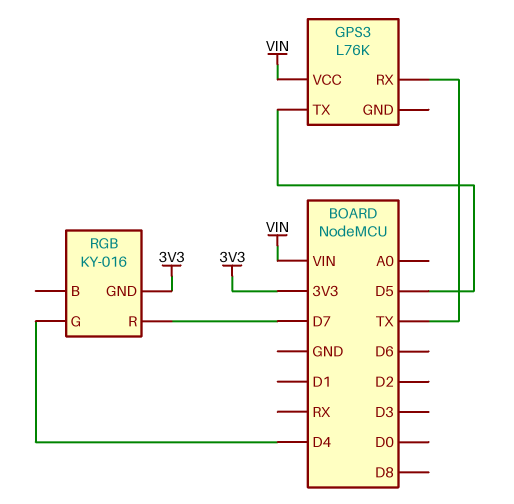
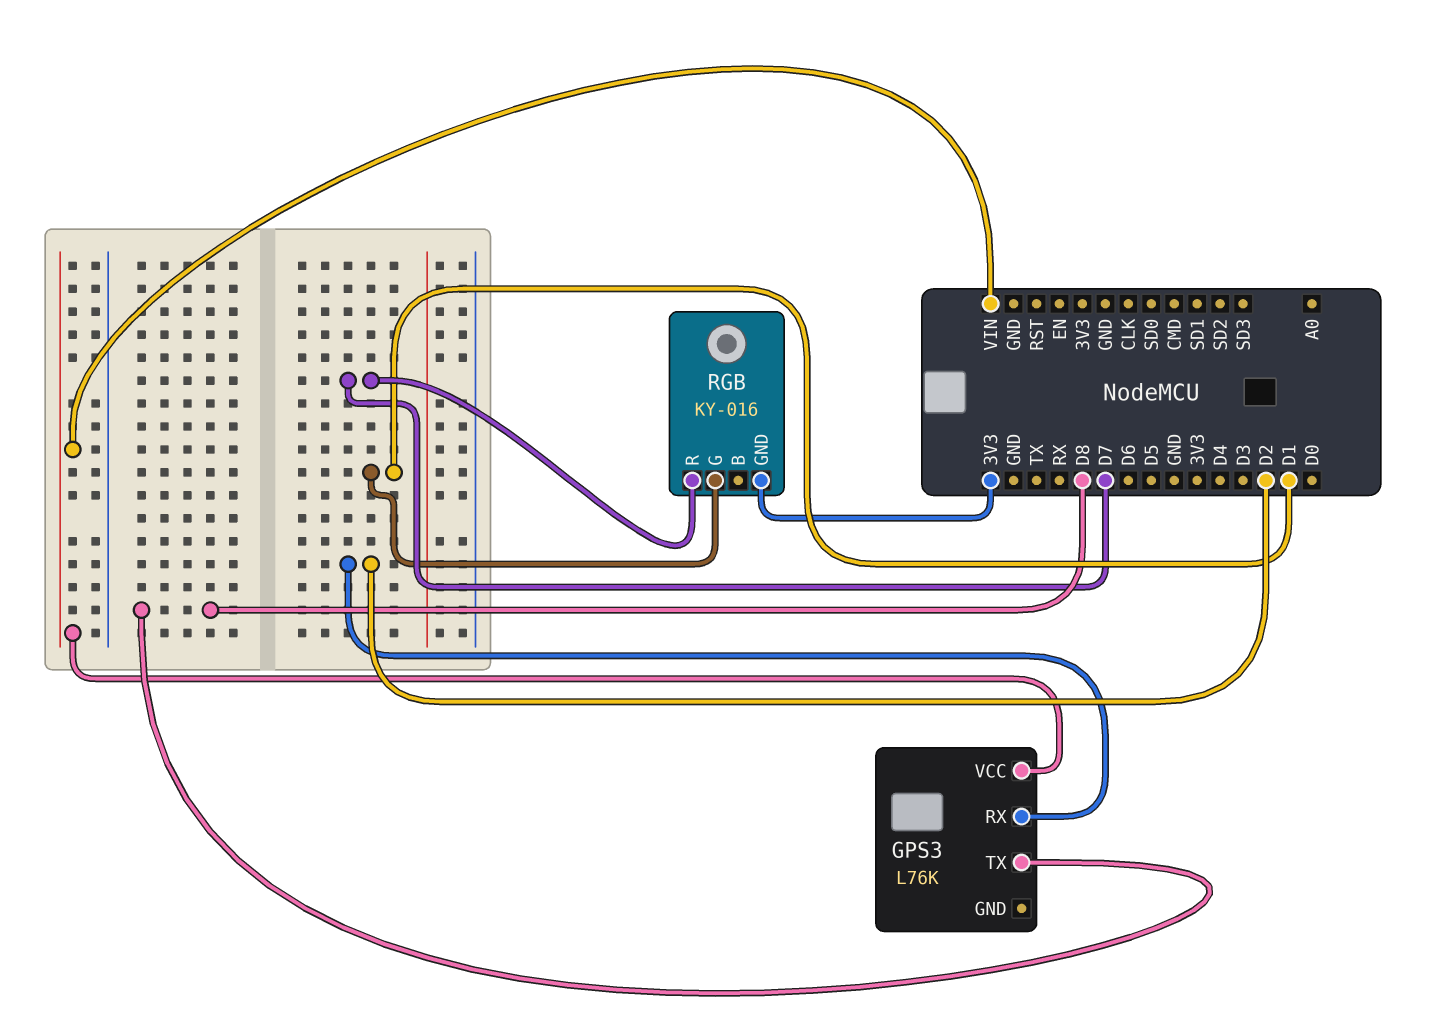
GPS3 pin RX: TX -> D2
GPS3 pin TX: D5 -> D8
RGB pin G: D4 -> D1

